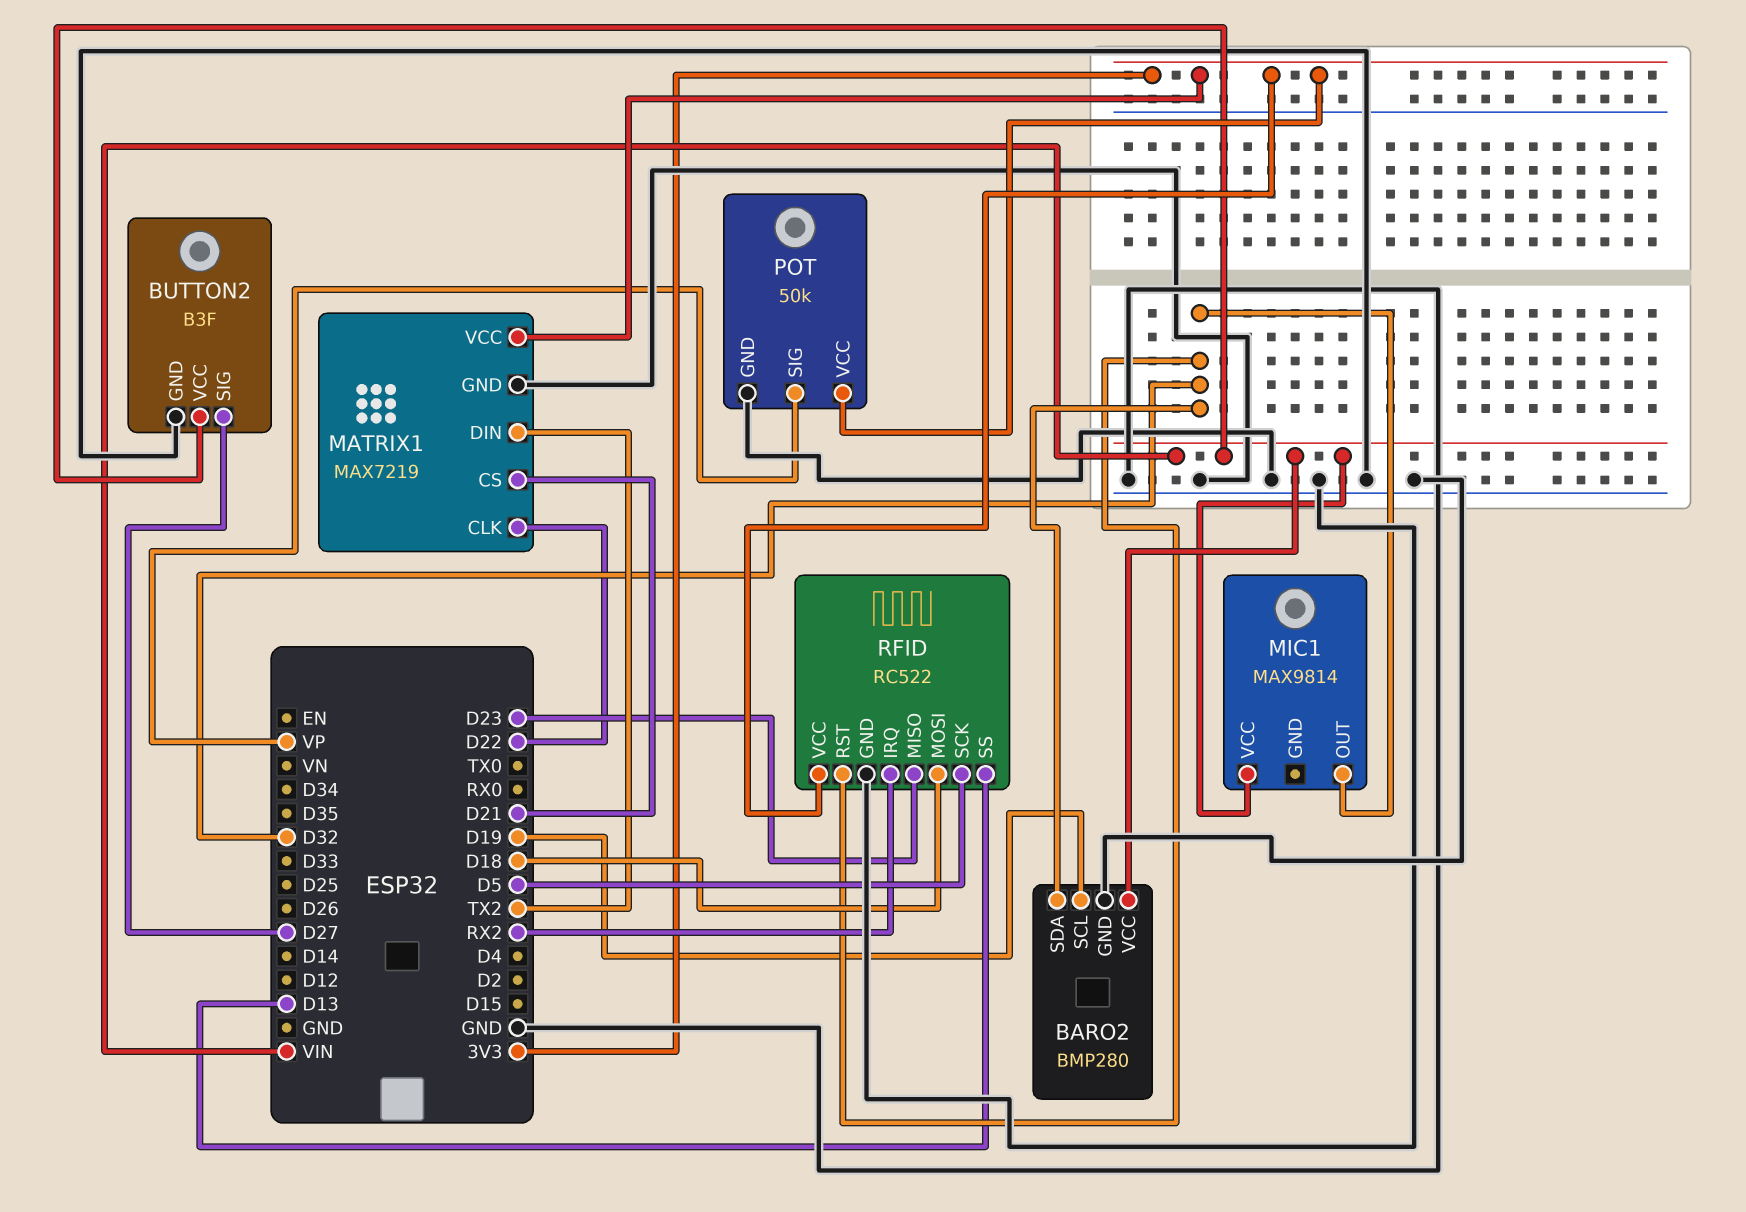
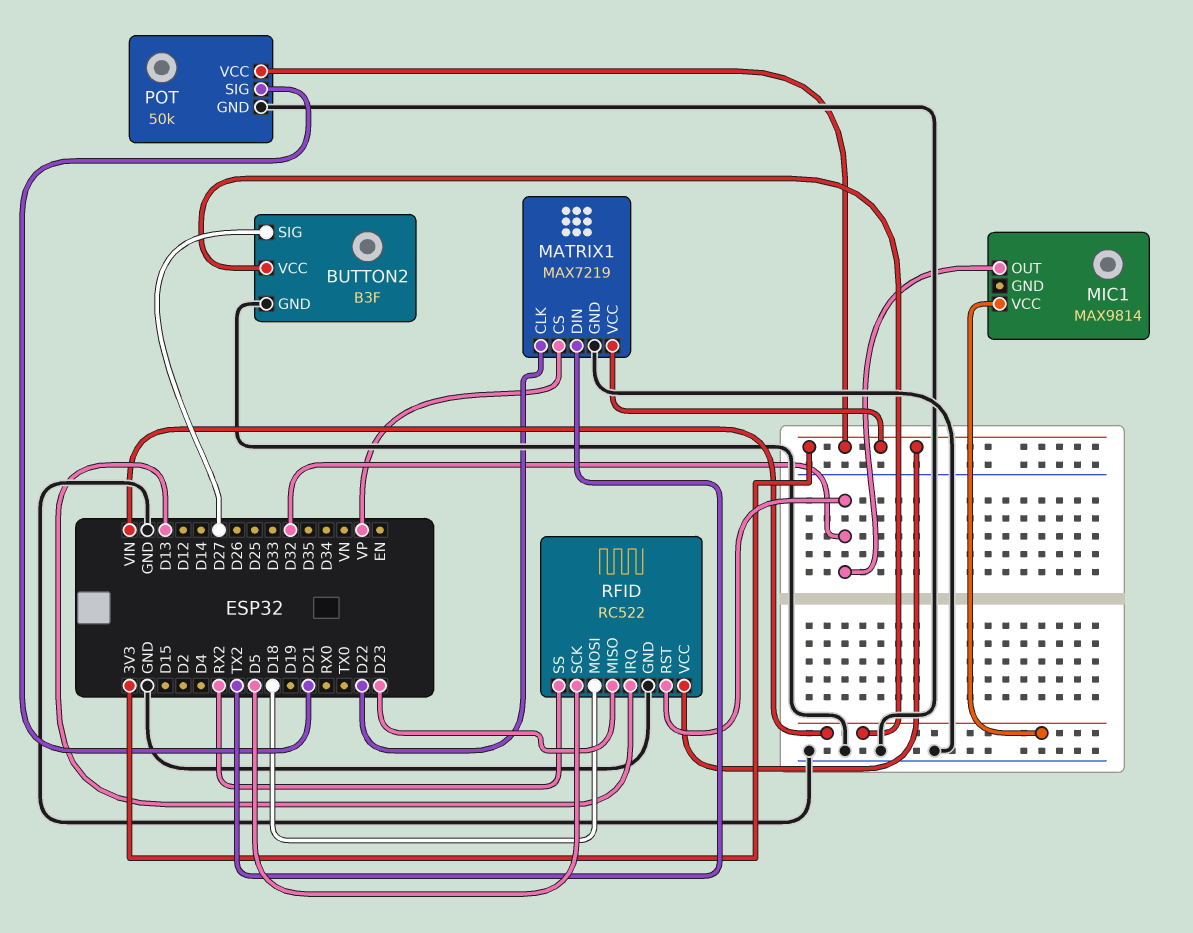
BARO2: BMP280 -> none
BARO2 pin GND: GND -> none
BARO2 pin SCL: D19 -> none
BARO2 pin SDA: D32 -> none
BARO2 pin VCC: VIN -> none
MATRIX1 pin CS: D21 -> VP
POT pin SIG: VP -> D21
RFID pin IRQ: RX2 -> D13
RFID pin SS: D13 -> RX2

